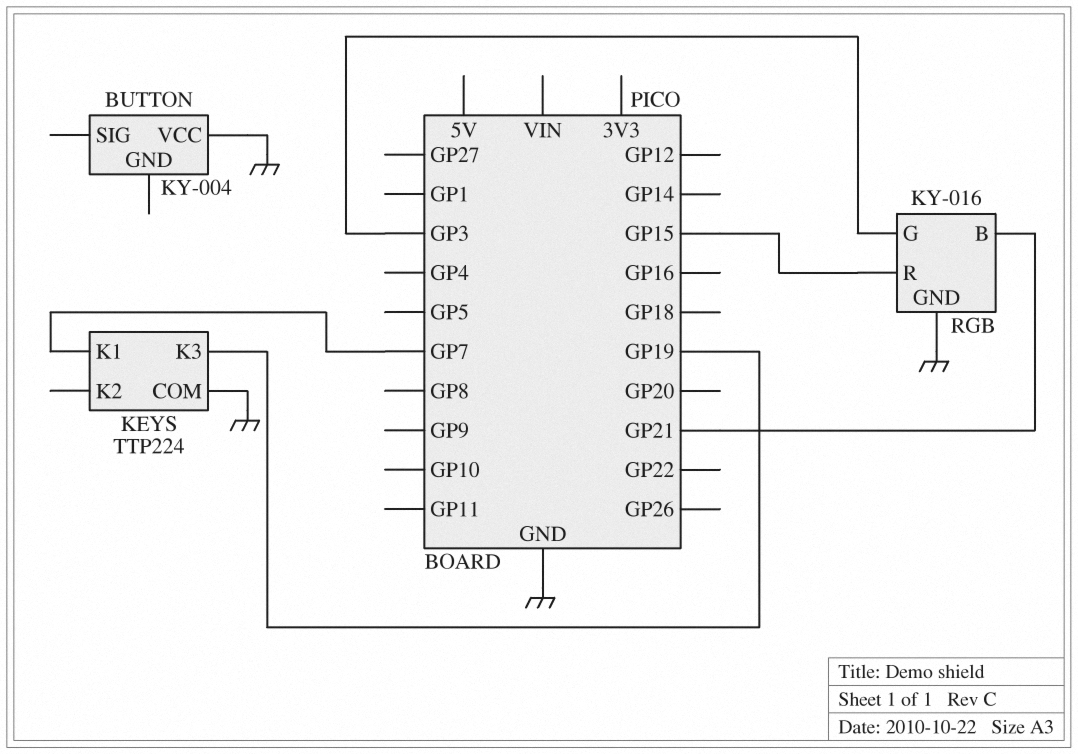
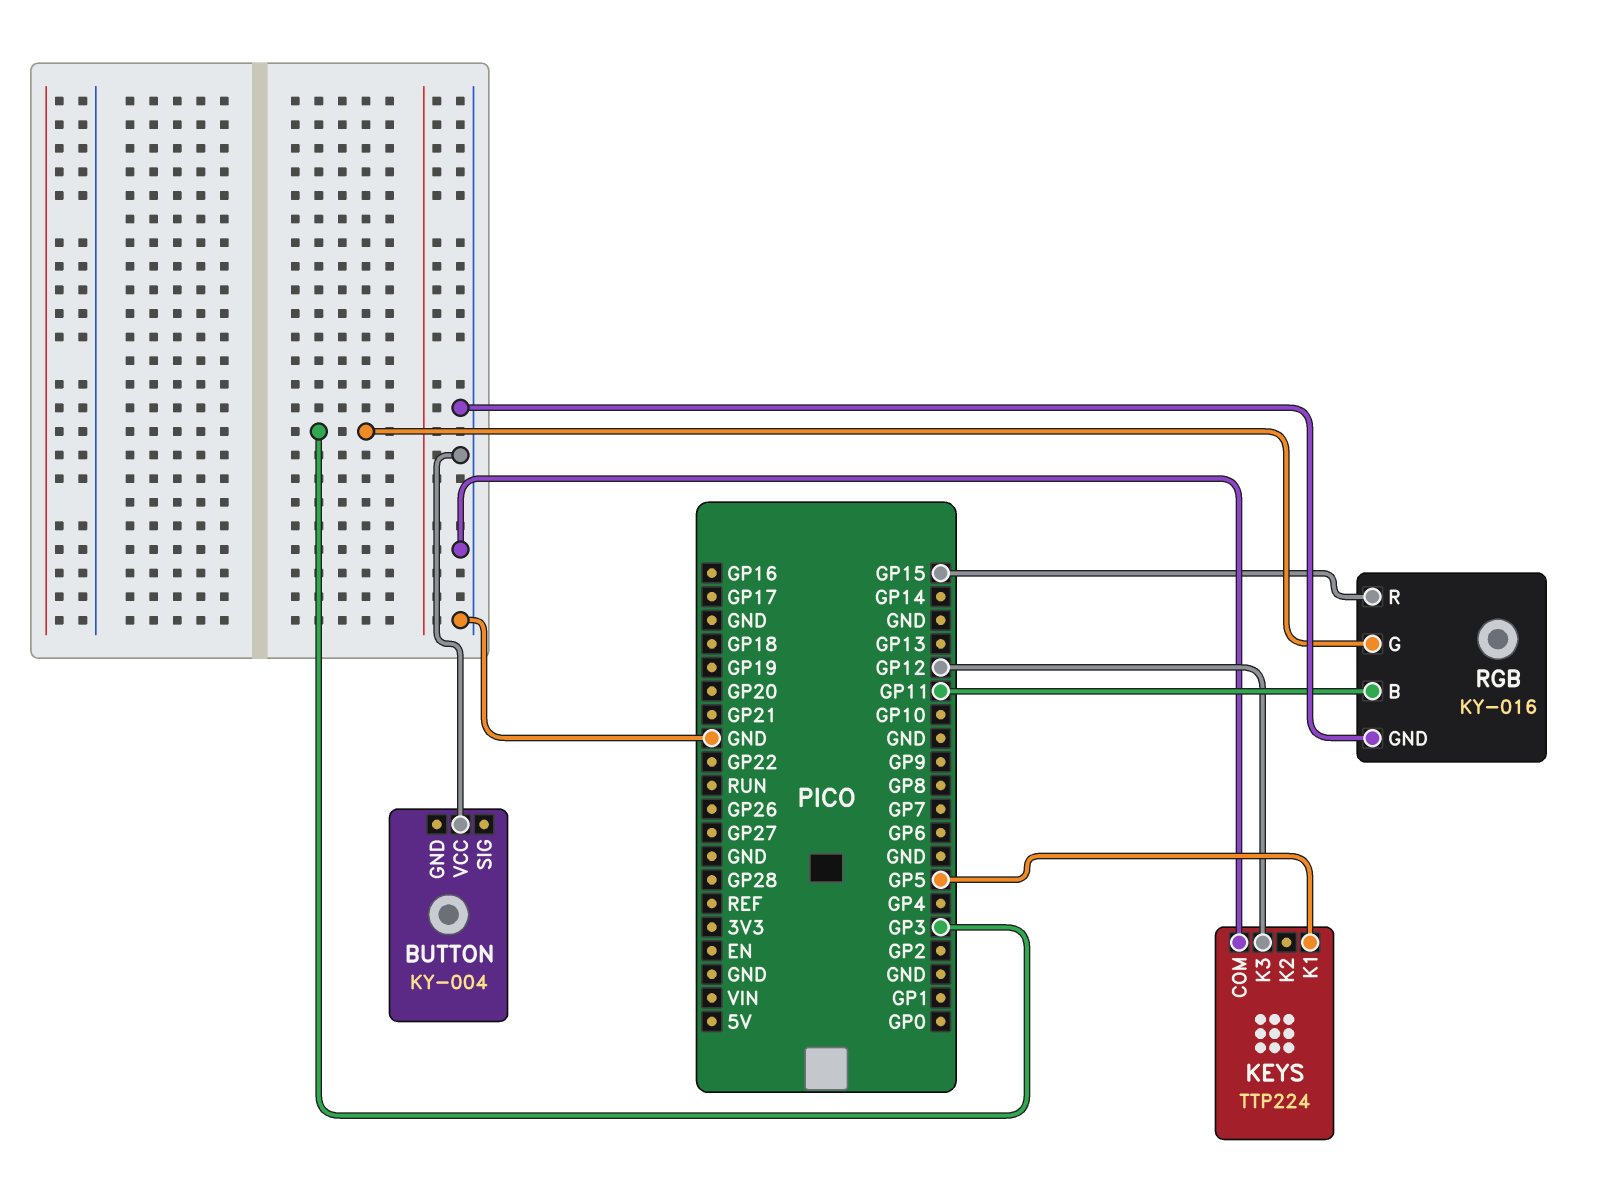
KEYS pin K1: GP7 -> GP5
KEYS pin K3: GP19 -> GP12
RGB pin B: GP21 -> GP11

